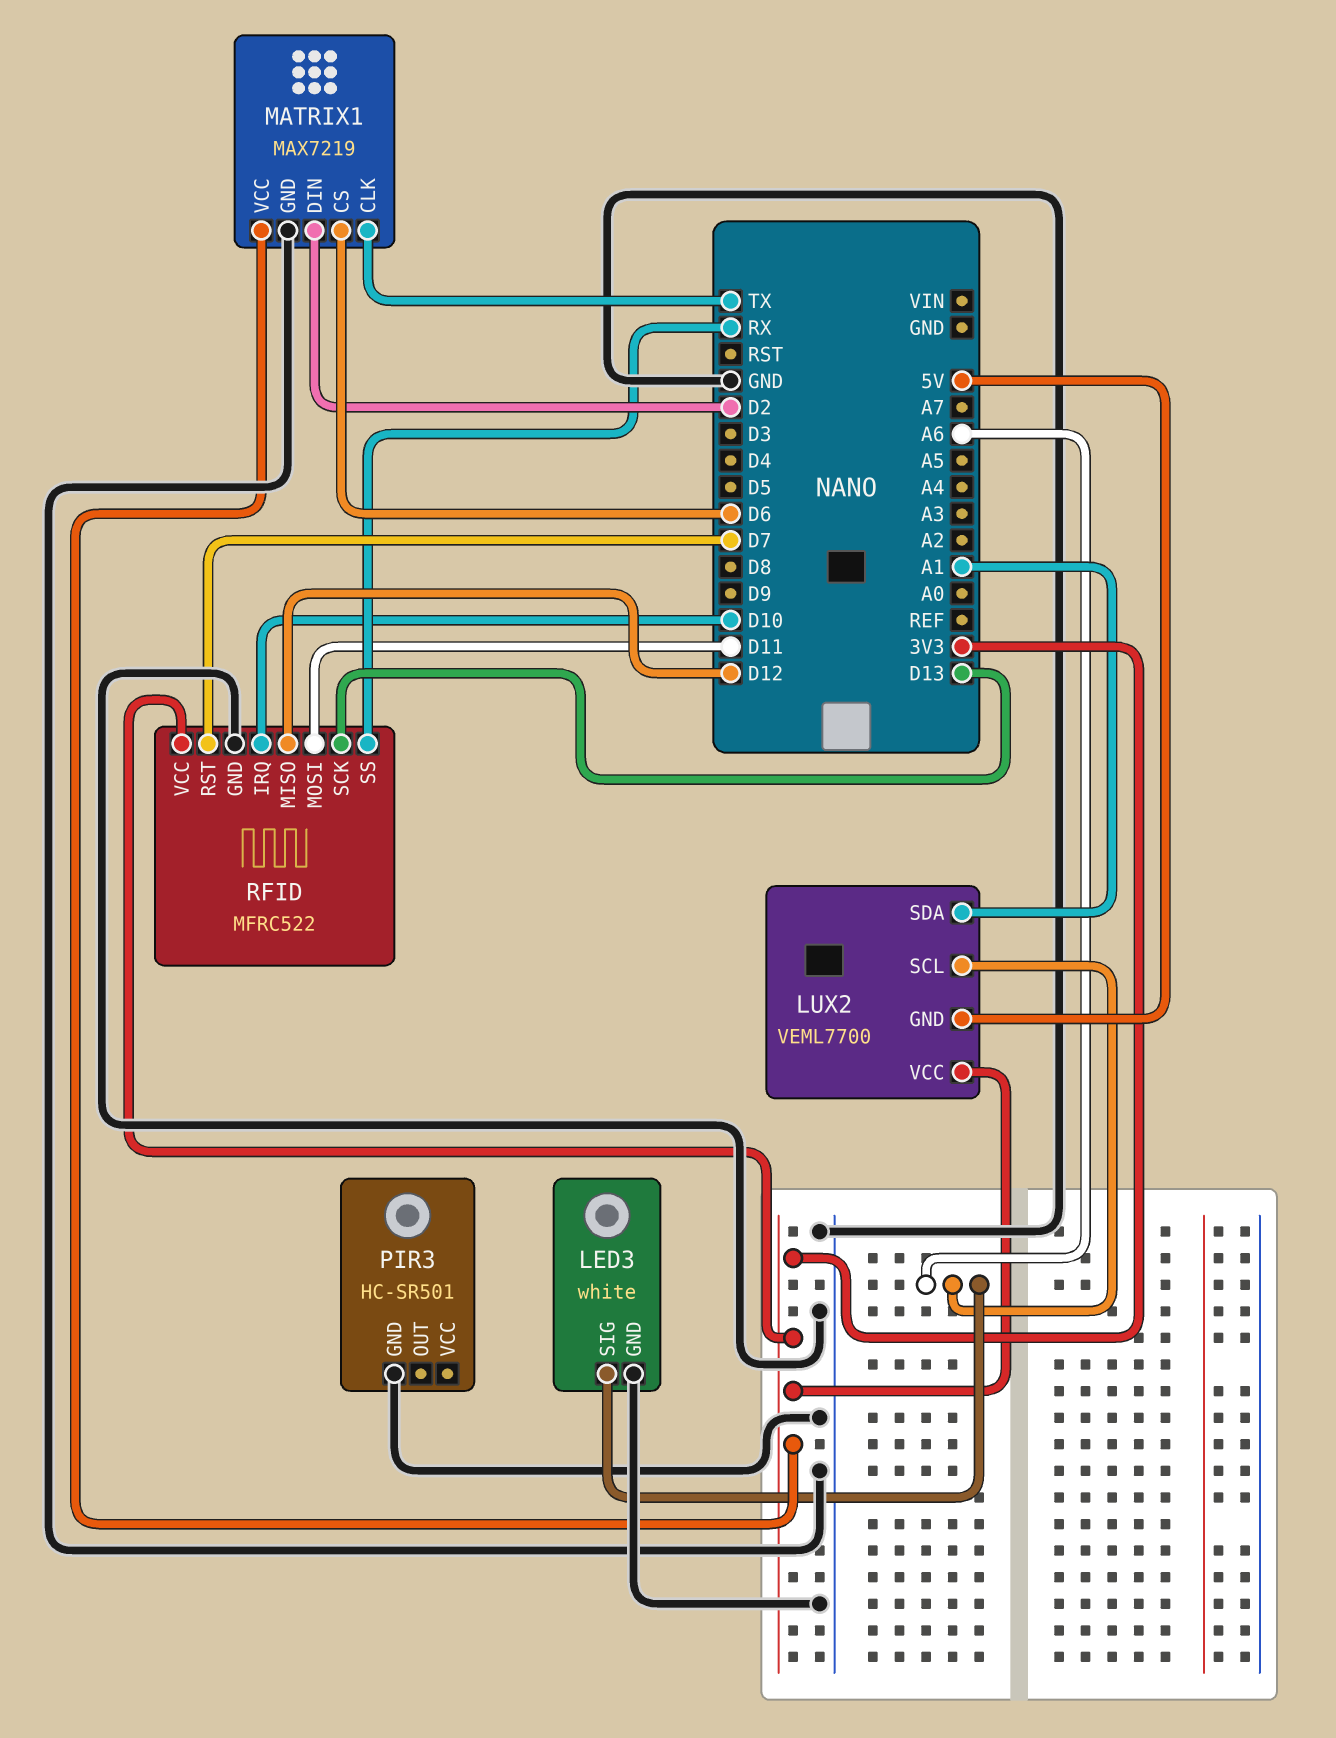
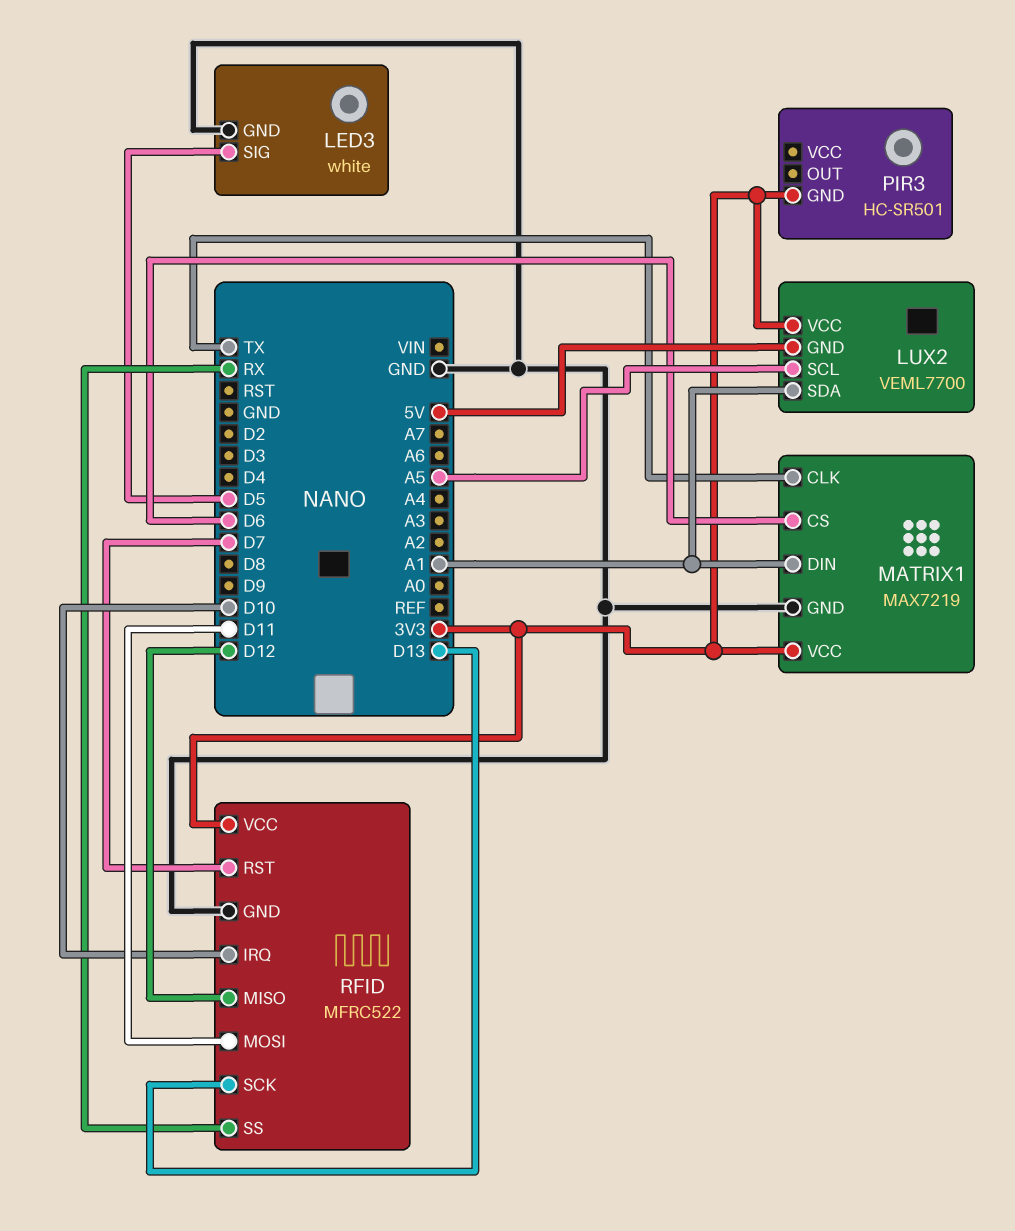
LED3 pin SIG: A6 -> D5
LUX2 pin SCL: A6 -> A5
MATRIX1 pin DIN: D2 -> A1
PIR3 pin GND: GND -> 3V3

